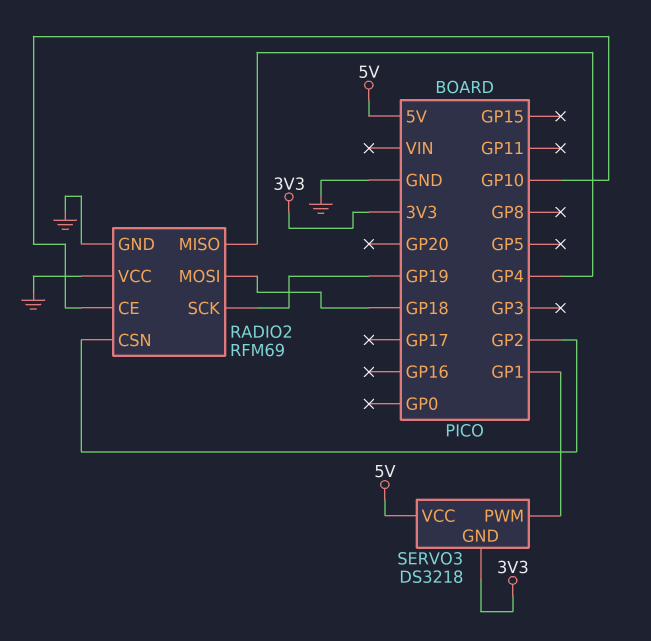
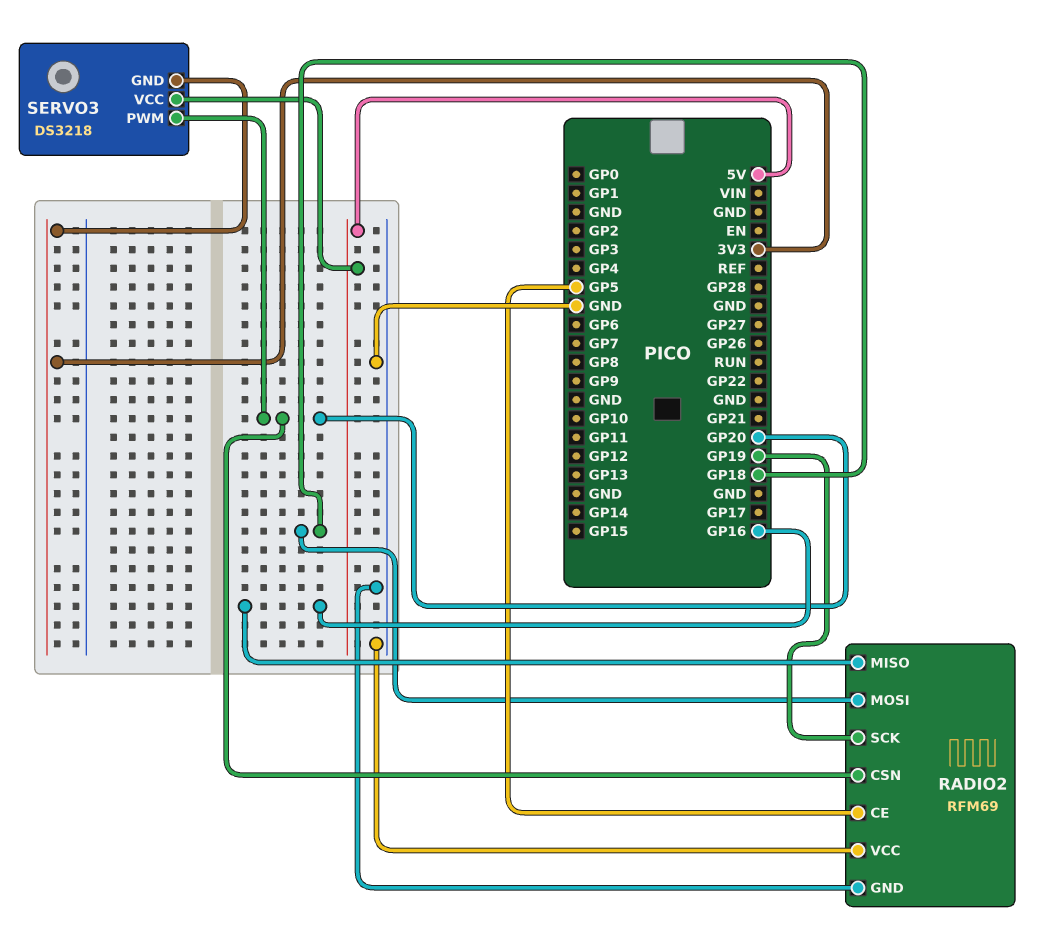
RADIO2 pin CE: GP10 -> GP5
RADIO2 pin CSN: GP2 -> GP20
RADIO2 pin MISO: GP4 -> GP16
SERVO3 pin PWM: GP1 -> GP20

